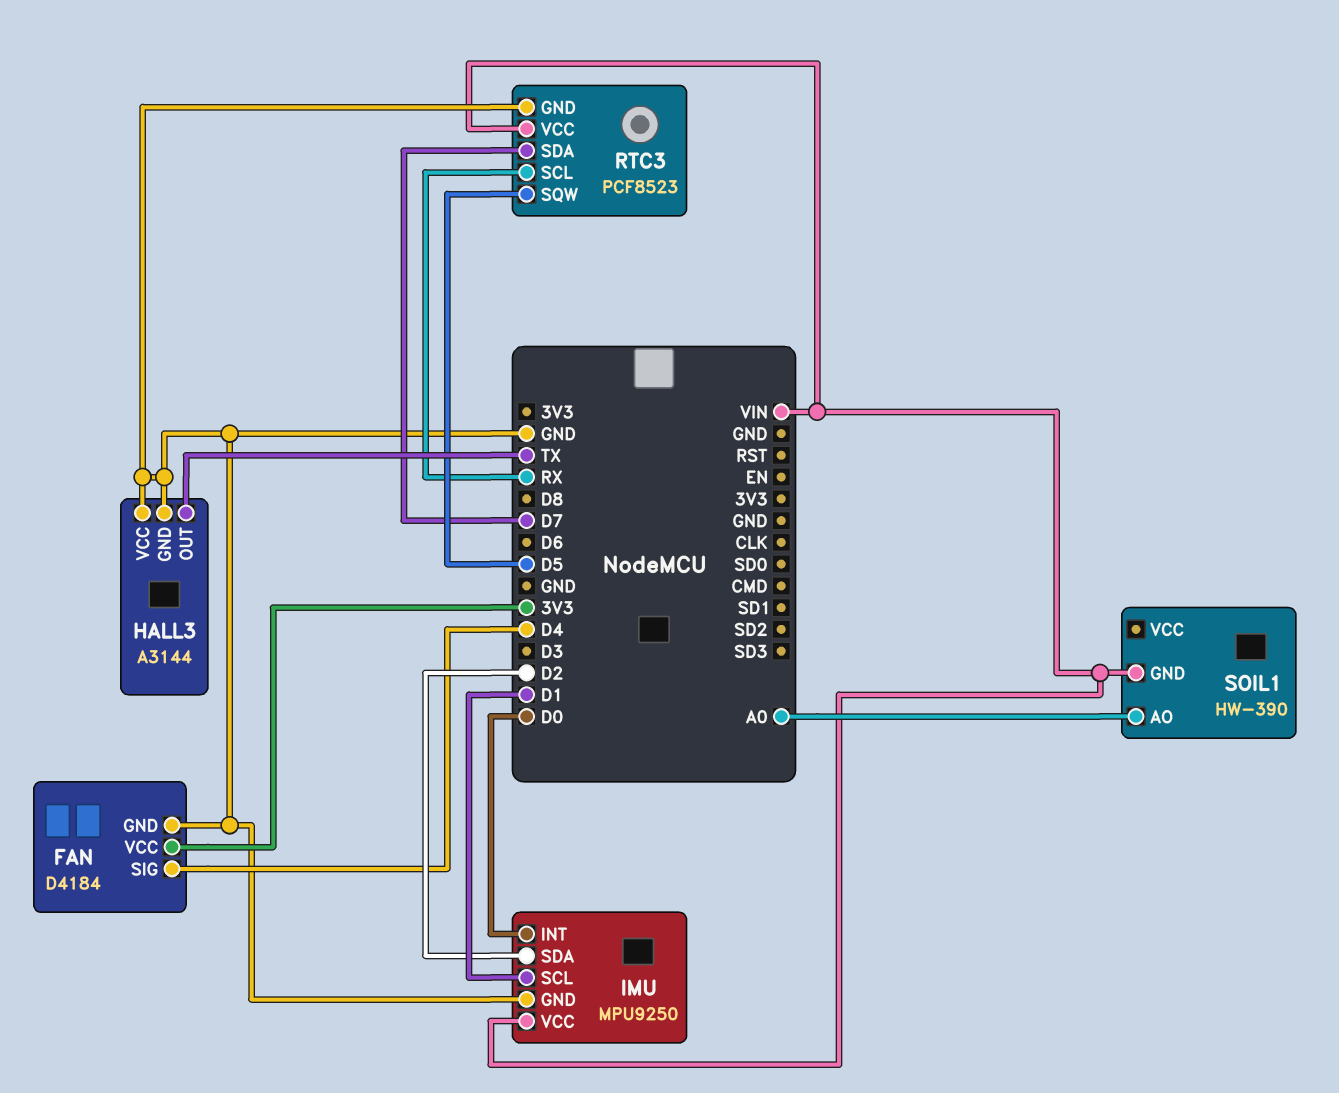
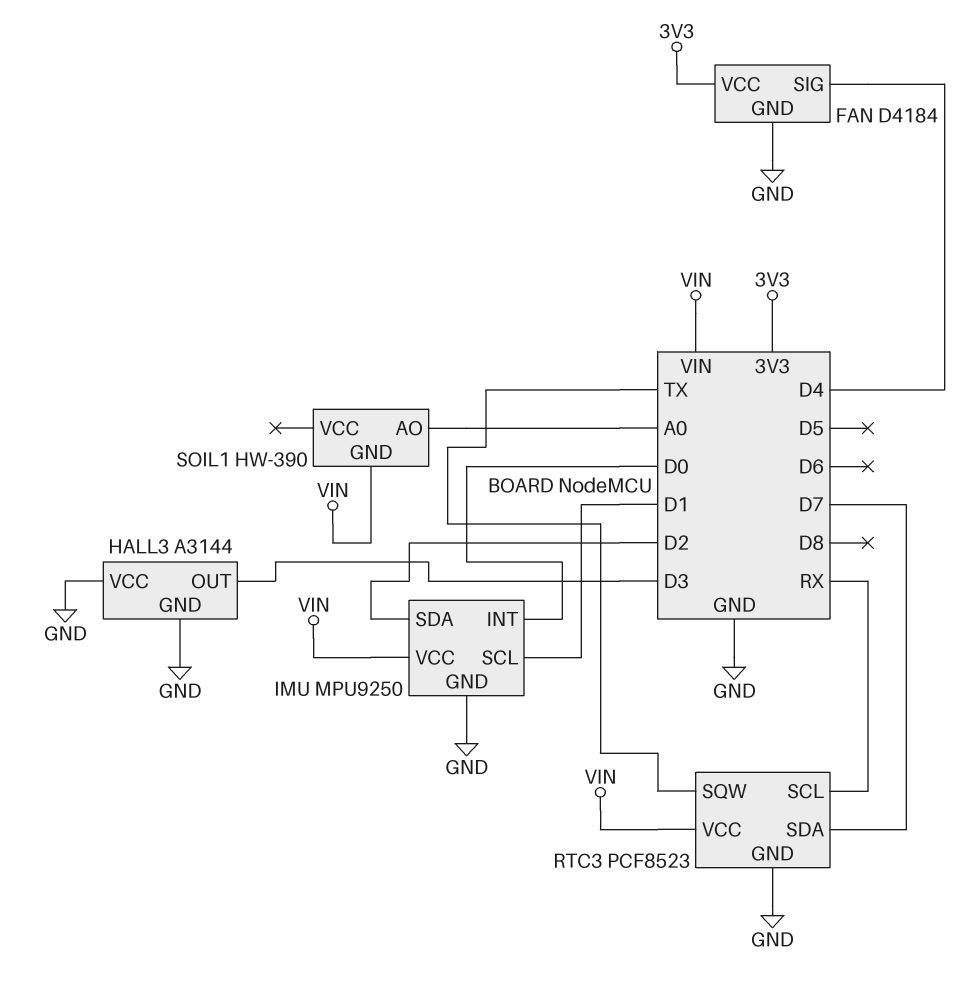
HALL3 pin OUT: TX -> D3
RTC3 pin SQW: D5 -> TX

